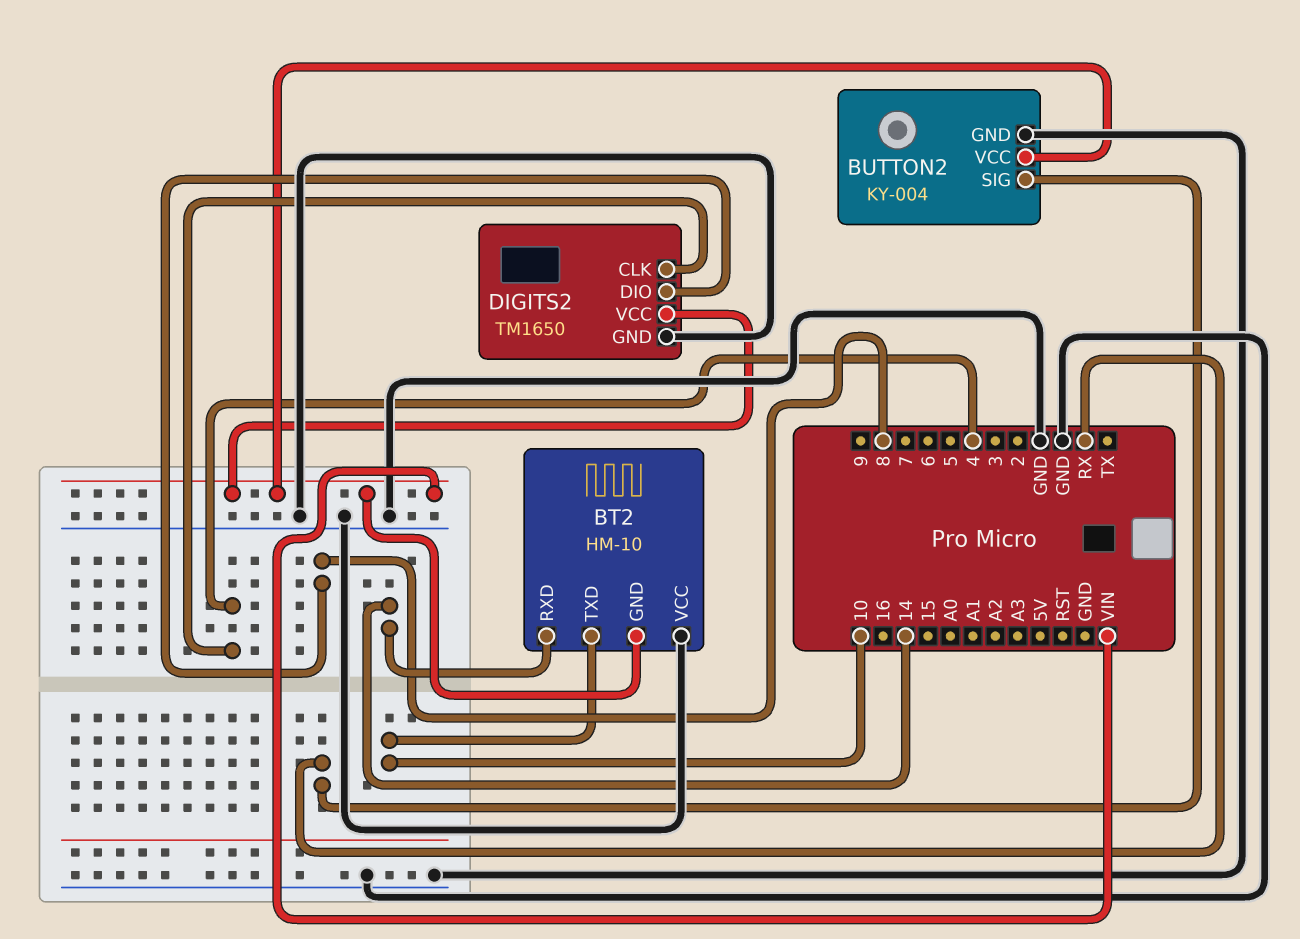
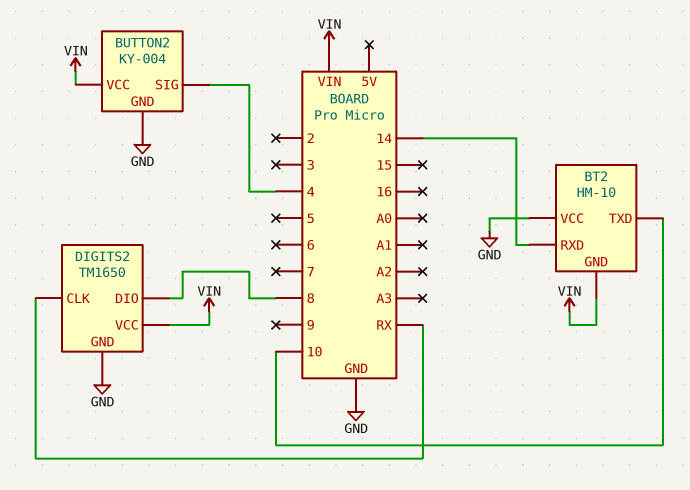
BUTTON2 pin SIG: RX -> 4
DIGITS2 pin CLK: 4 -> RX

